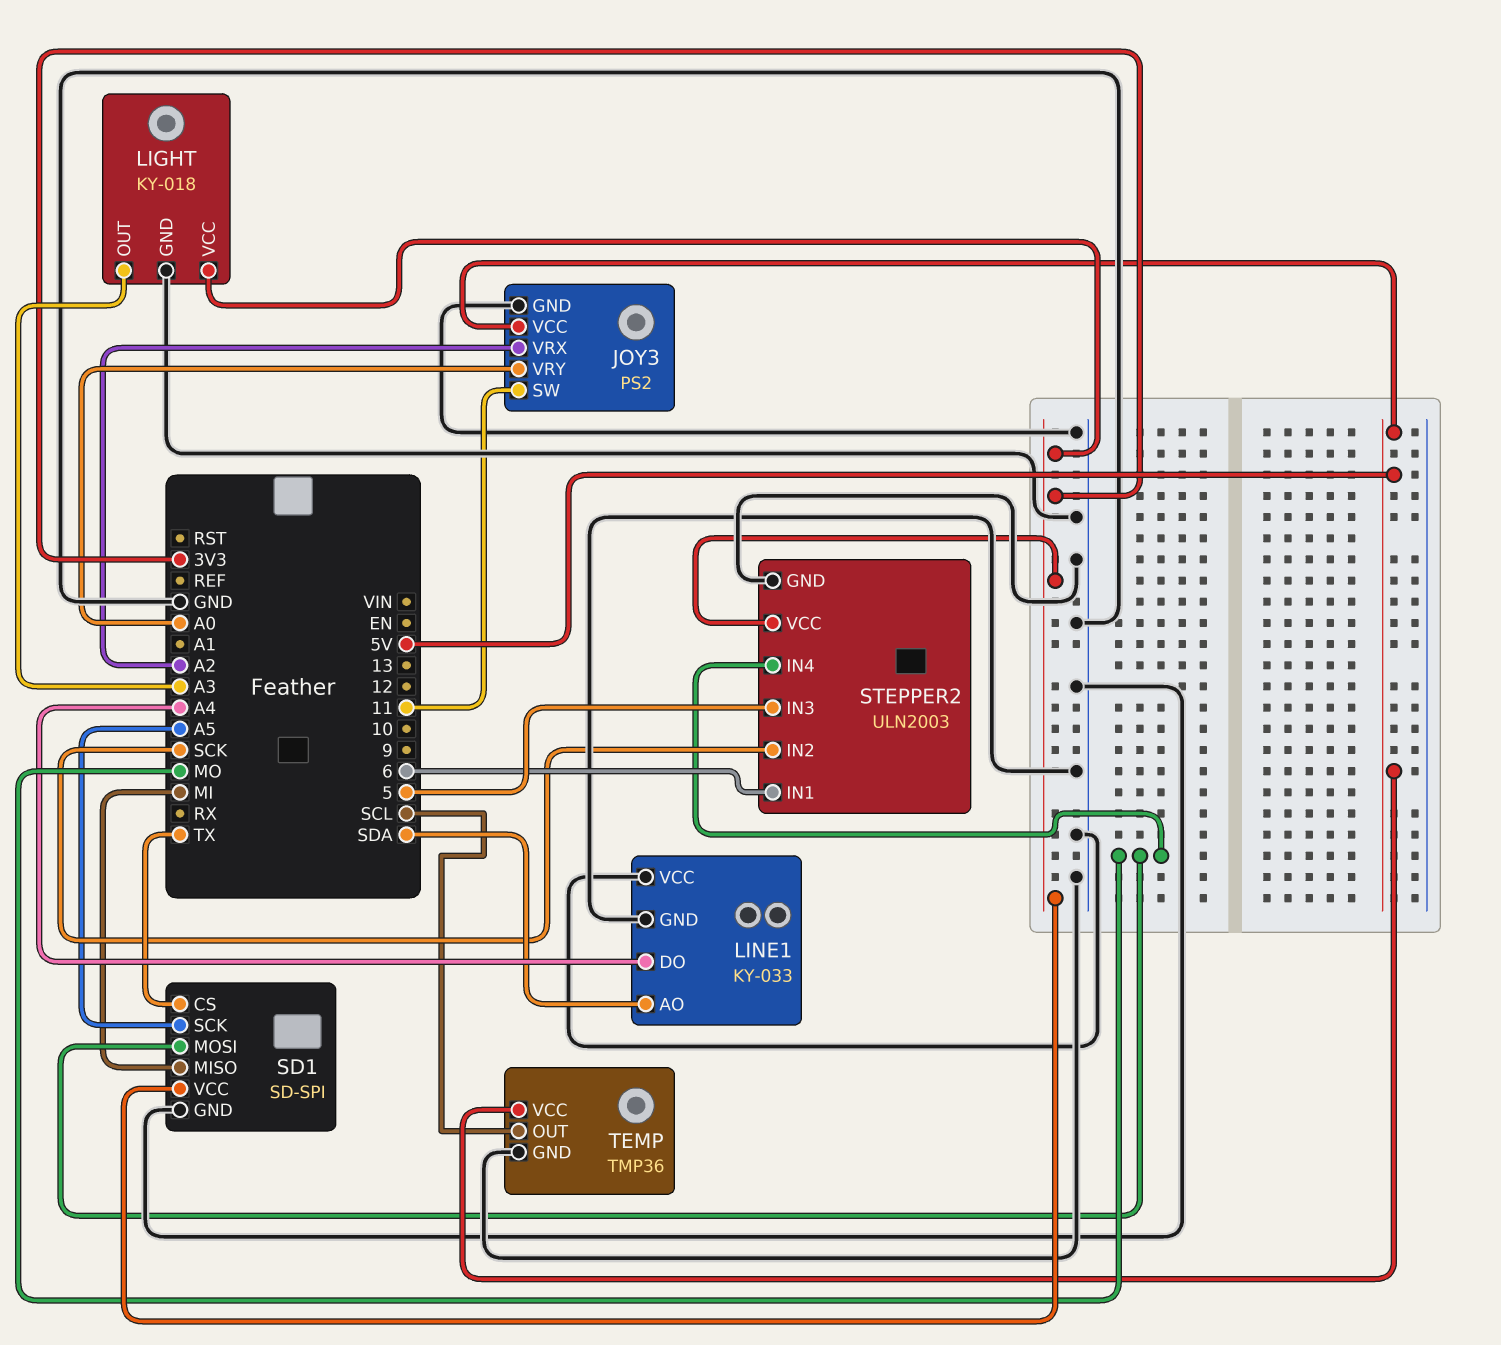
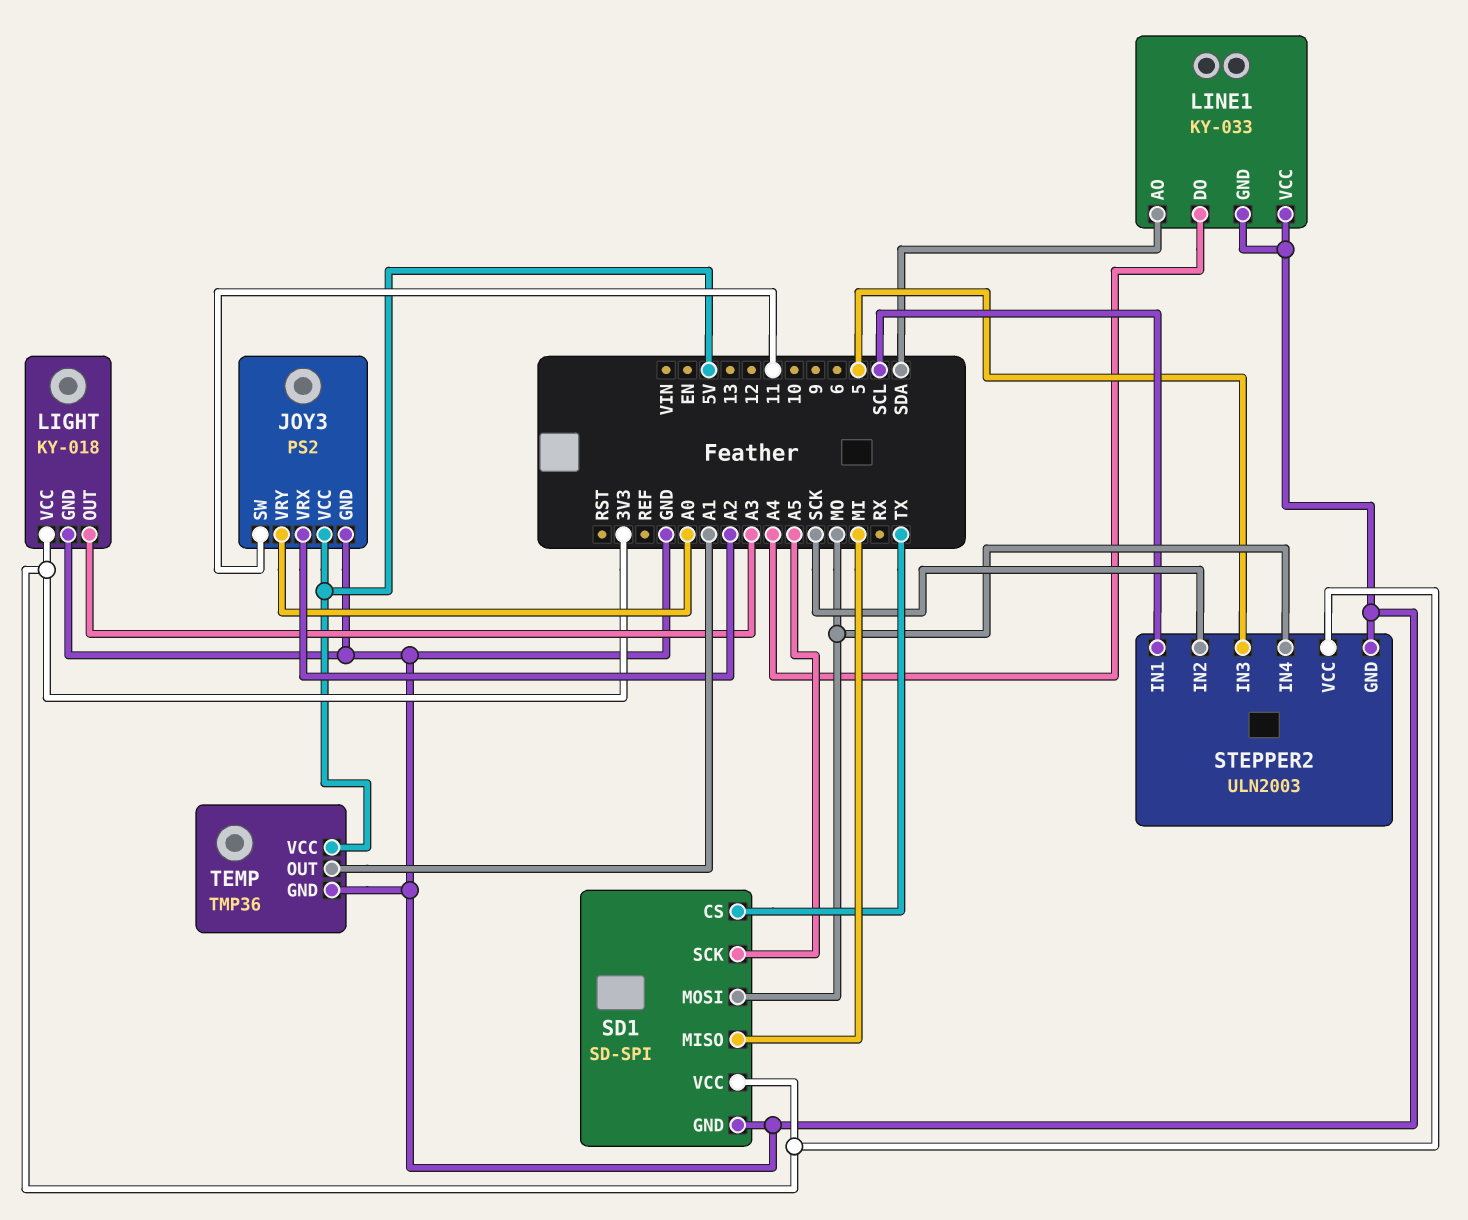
STEPPER2 pin IN1: 6 -> SCL
TEMP pin OUT: SCL -> A1

